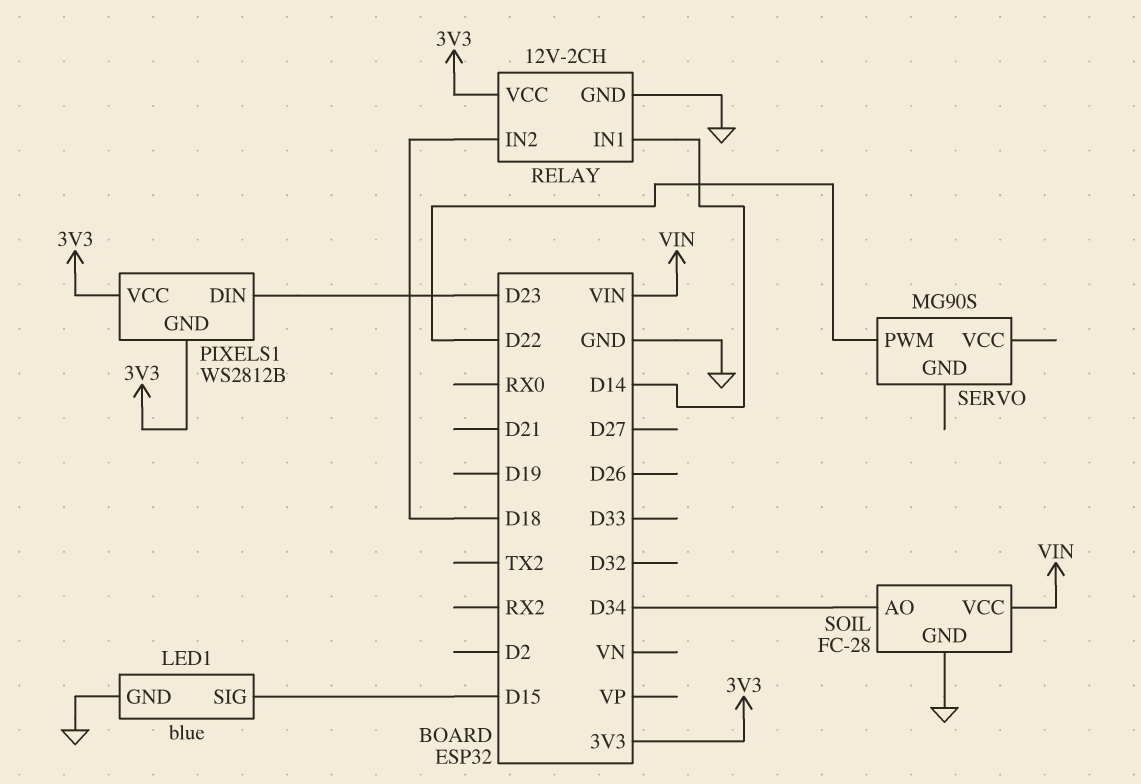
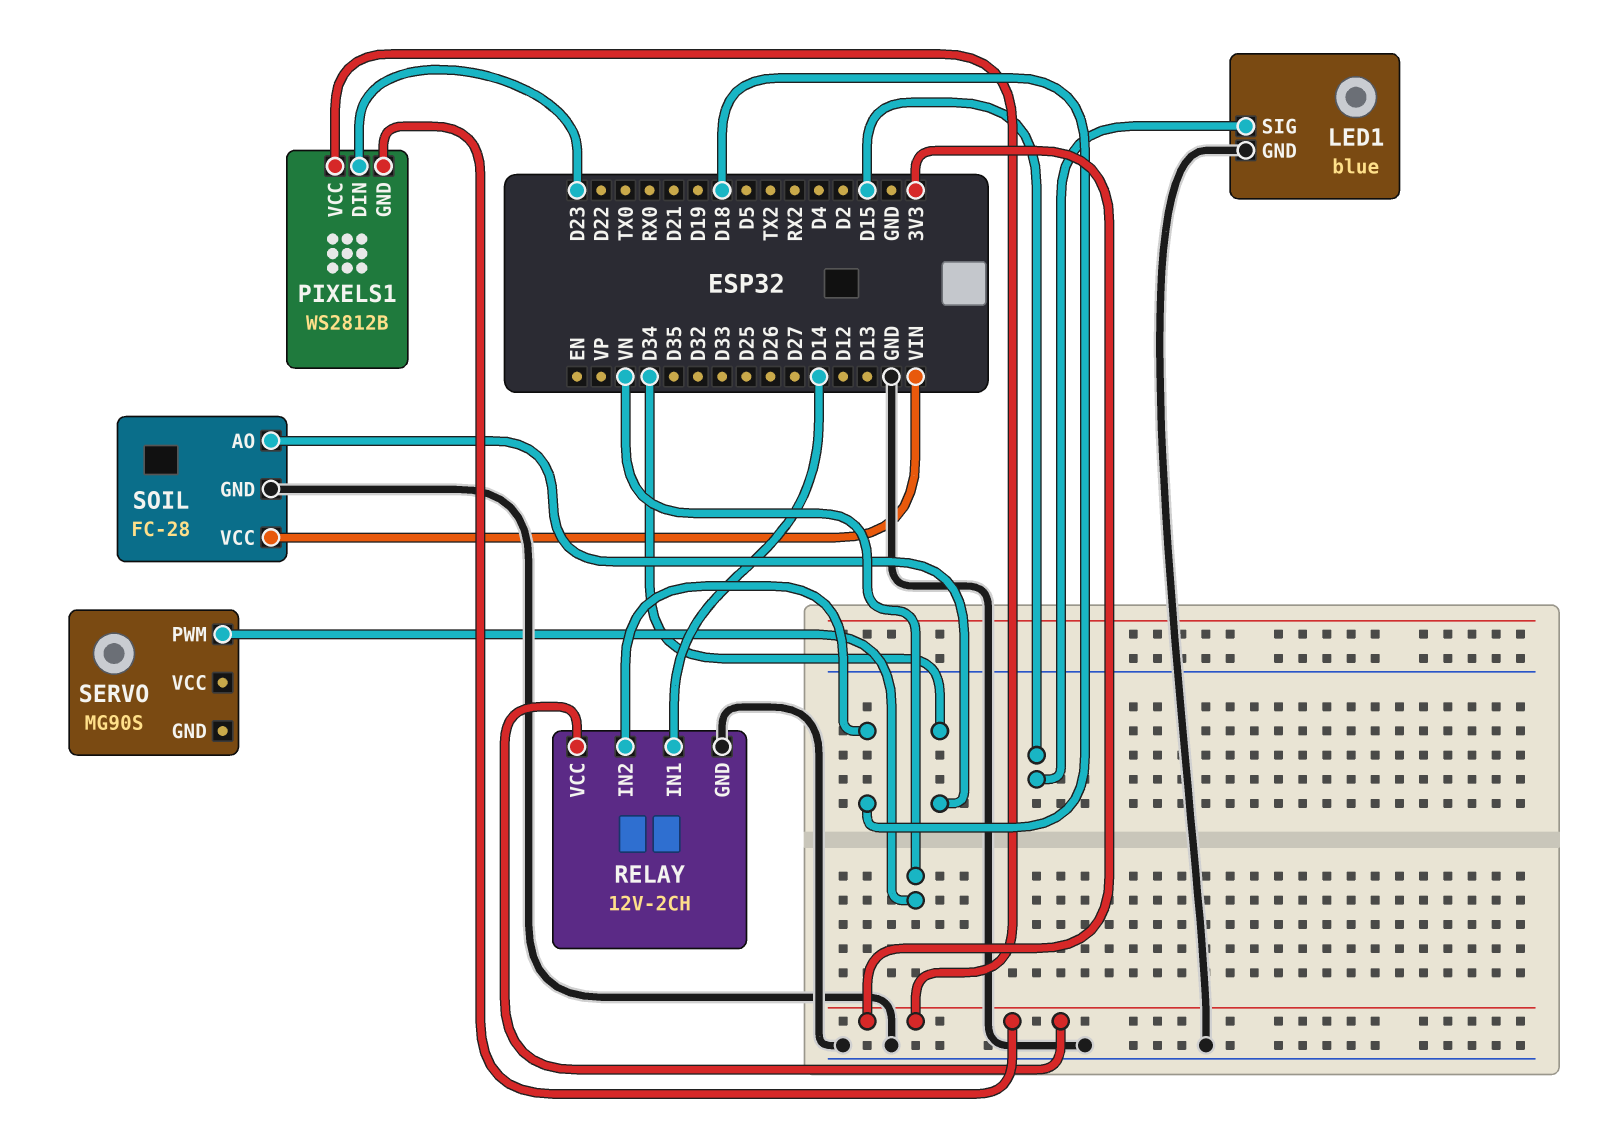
SERVO pin PWM: D22 -> VN

